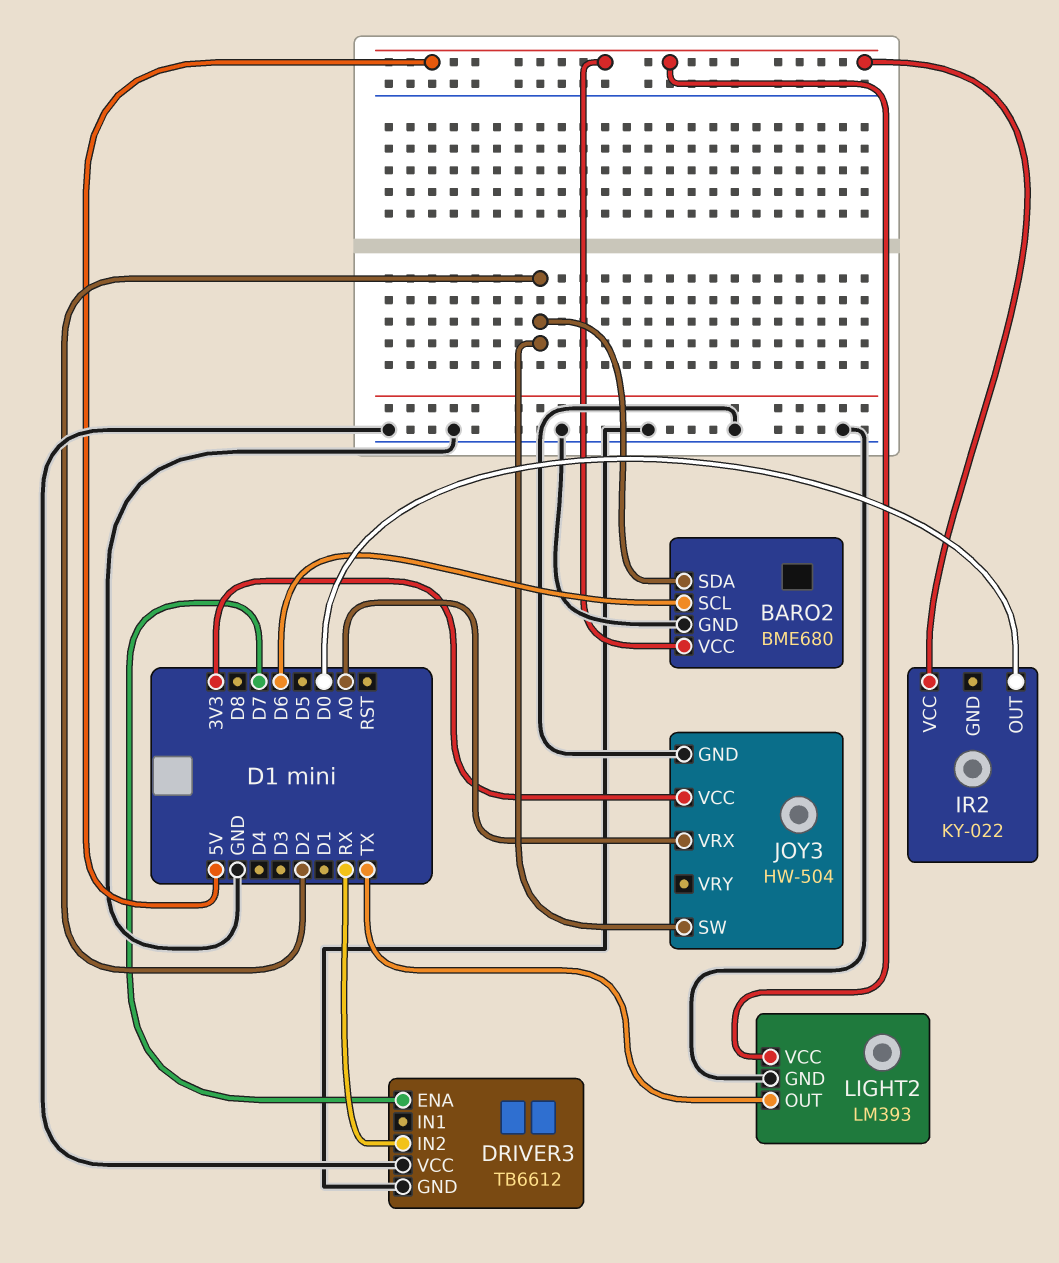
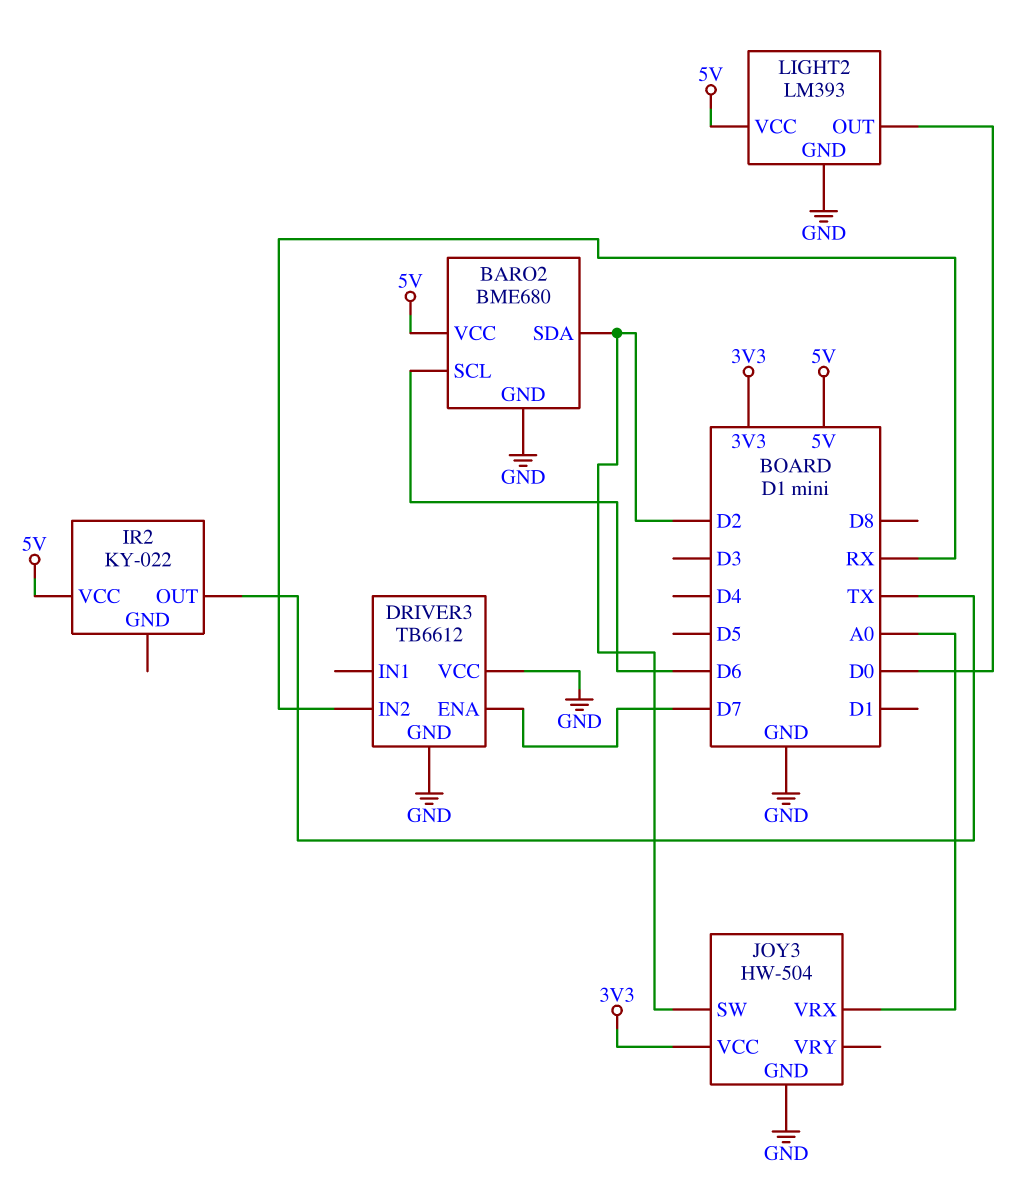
IR2 pin OUT: D0 -> TX
LIGHT2 pin OUT: TX -> D0

